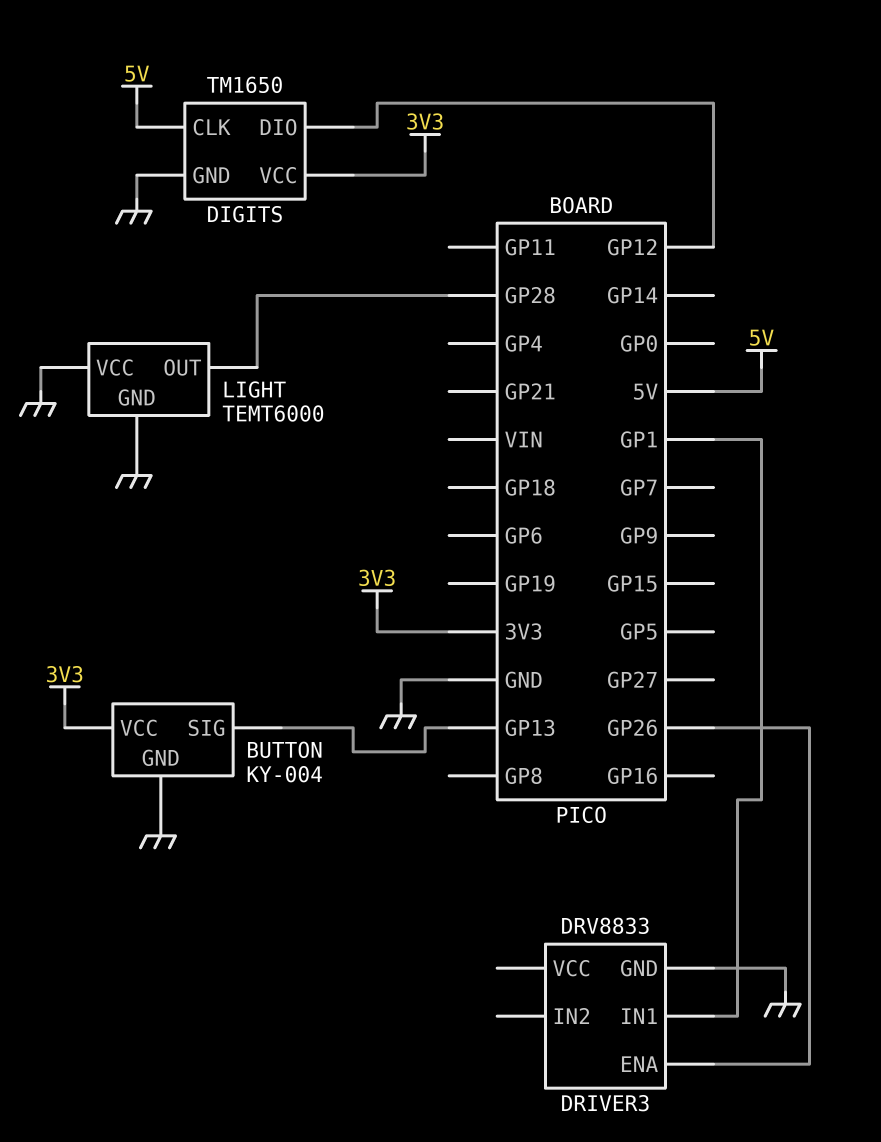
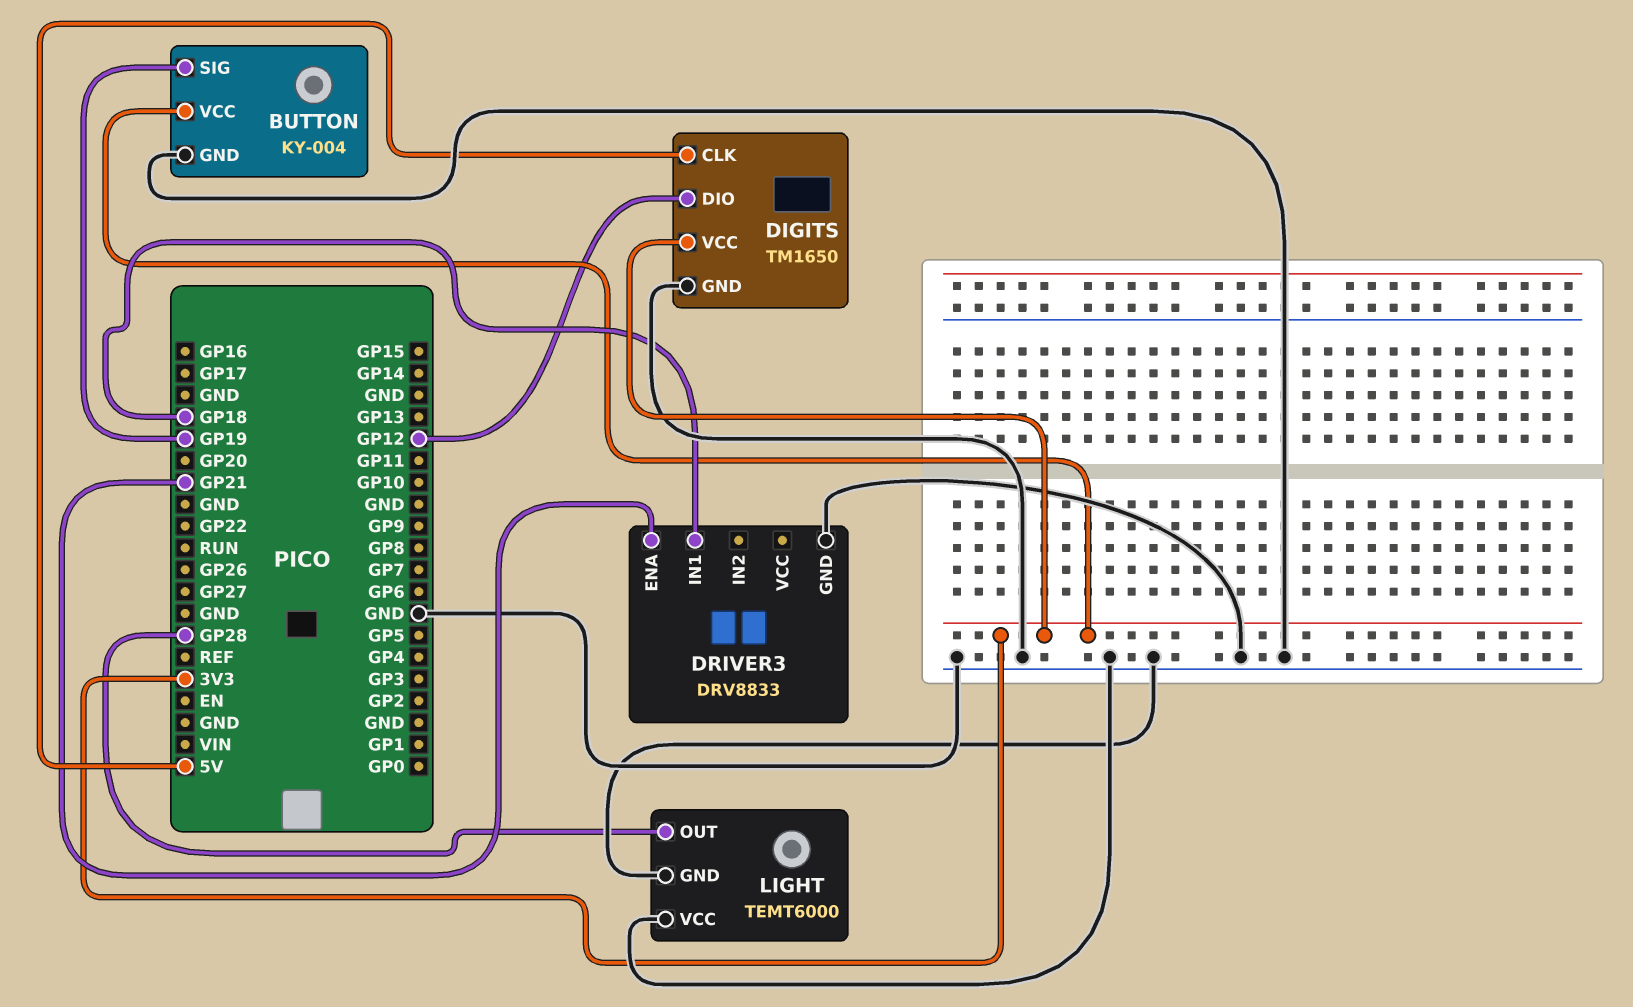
BUTTON pin SIG: GP13 -> GP19
DRIVER3 pin ENA: GP26 -> GP21
DRIVER3 pin IN1: GP1 -> GP18

